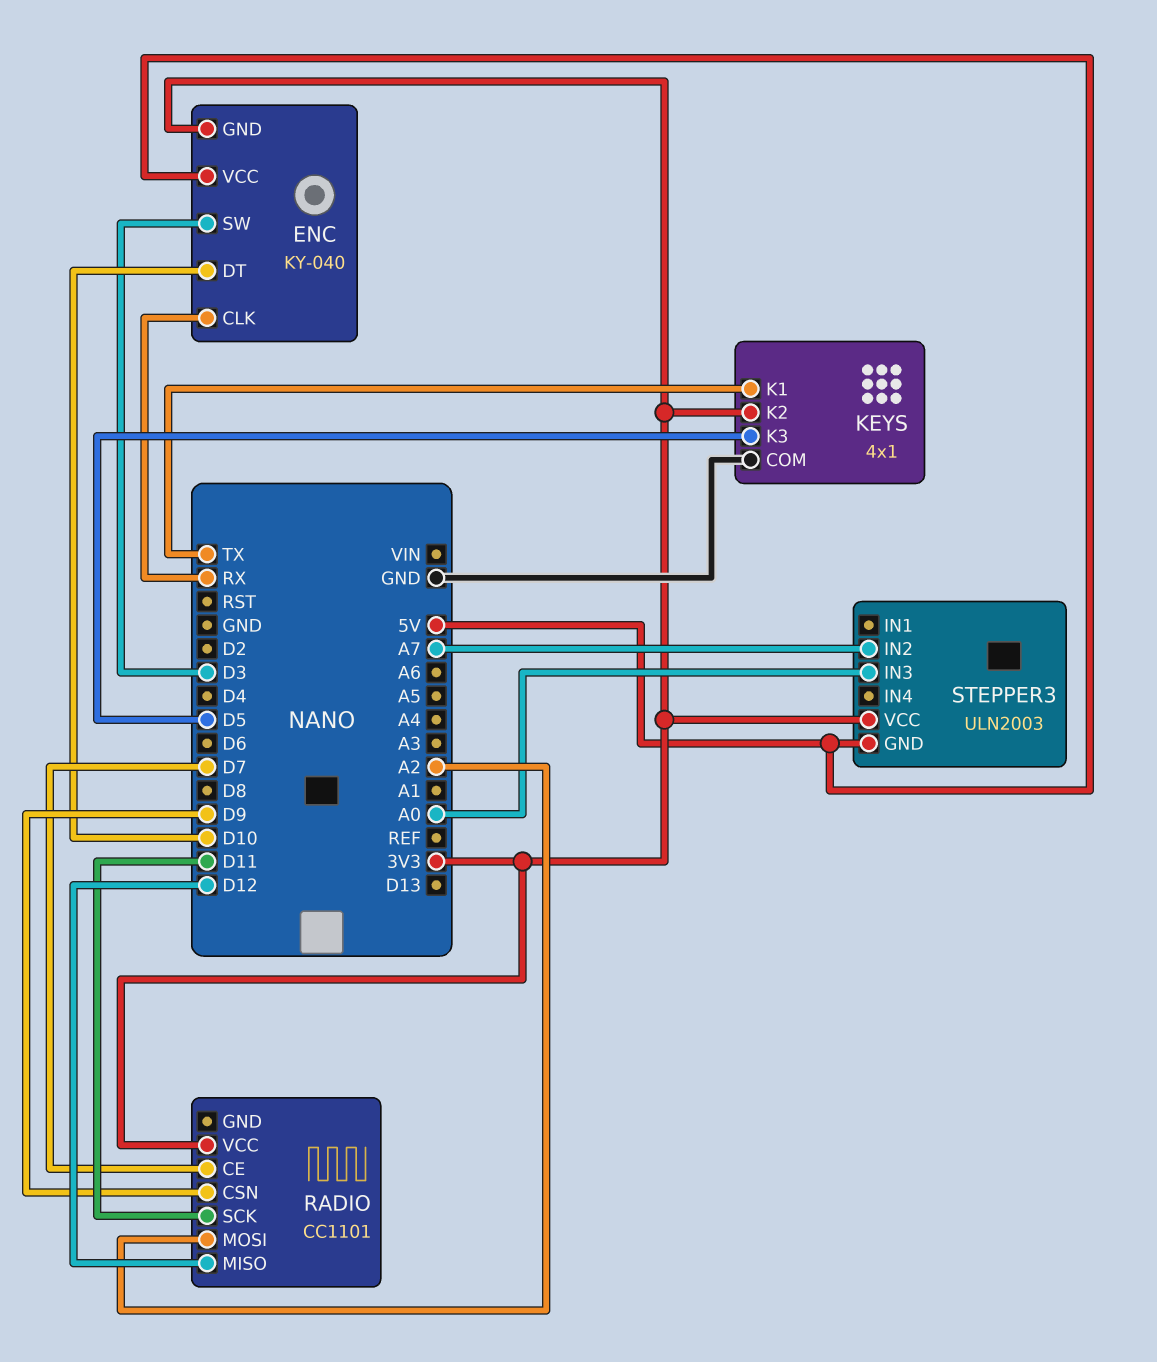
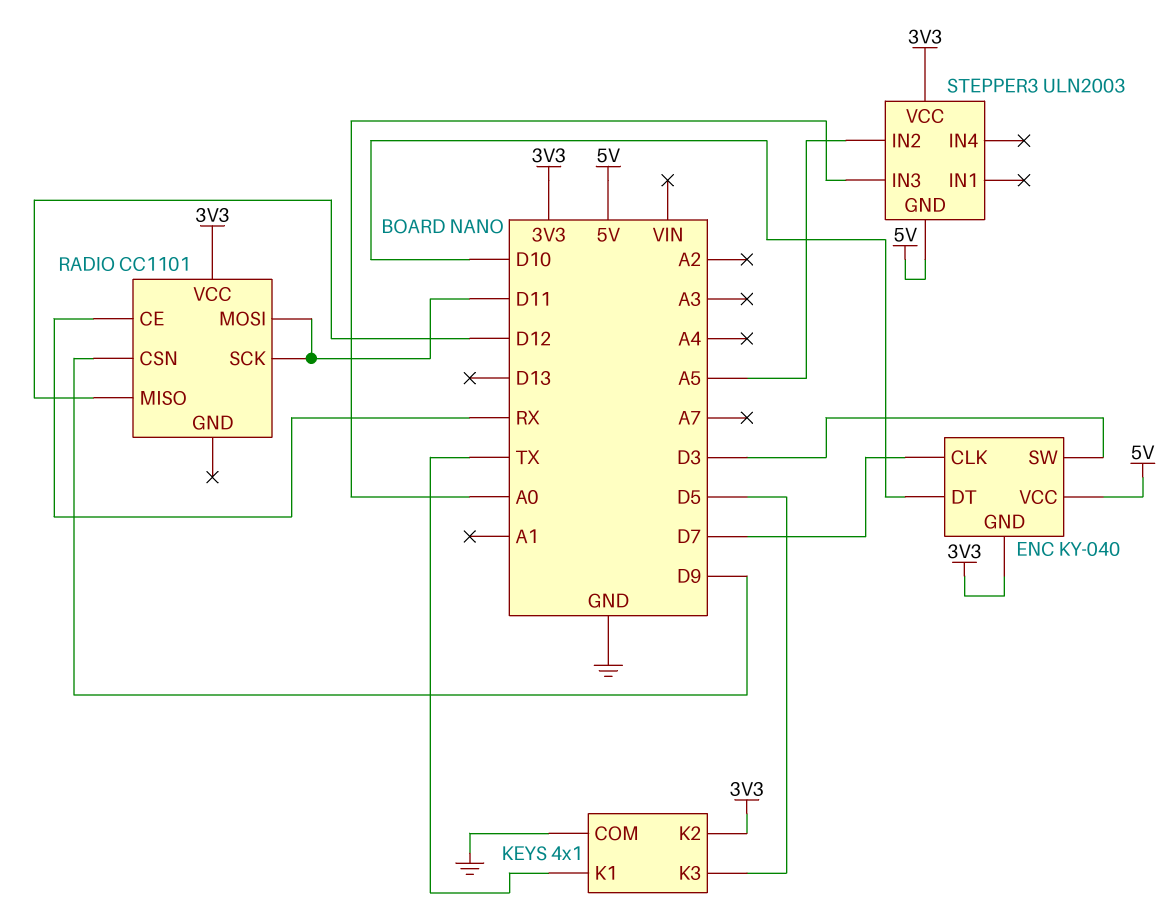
ENC pin CLK: RX -> D7
RADIO pin CE: D7 -> RX
RADIO pin MOSI: A2 -> D11
STEPPER3 pin IN2: A7 -> A5

